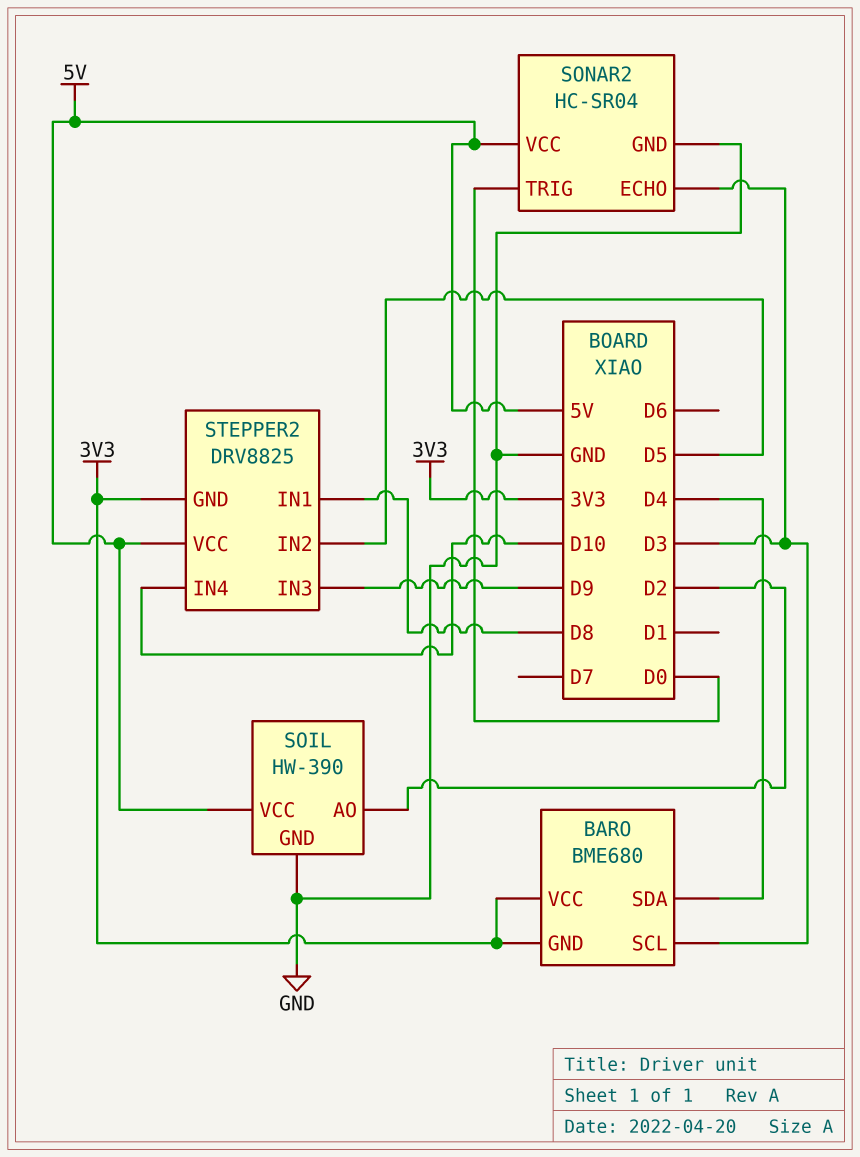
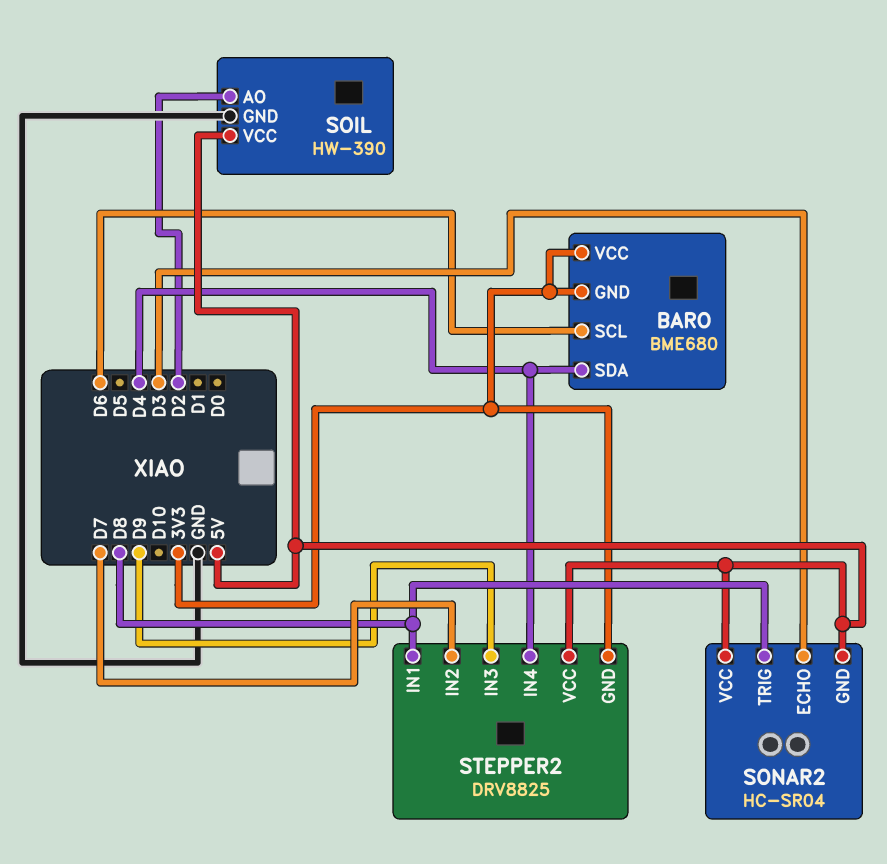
BARO pin SCL: D3 -> D6
SONAR2 pin GND: GND -> 5V
SONAR2 pin TRIG: D0 -> D8
STEPPER2 pin IN2: D5 -> D7
STEPPER2 pin IN4: D10 -> D4

